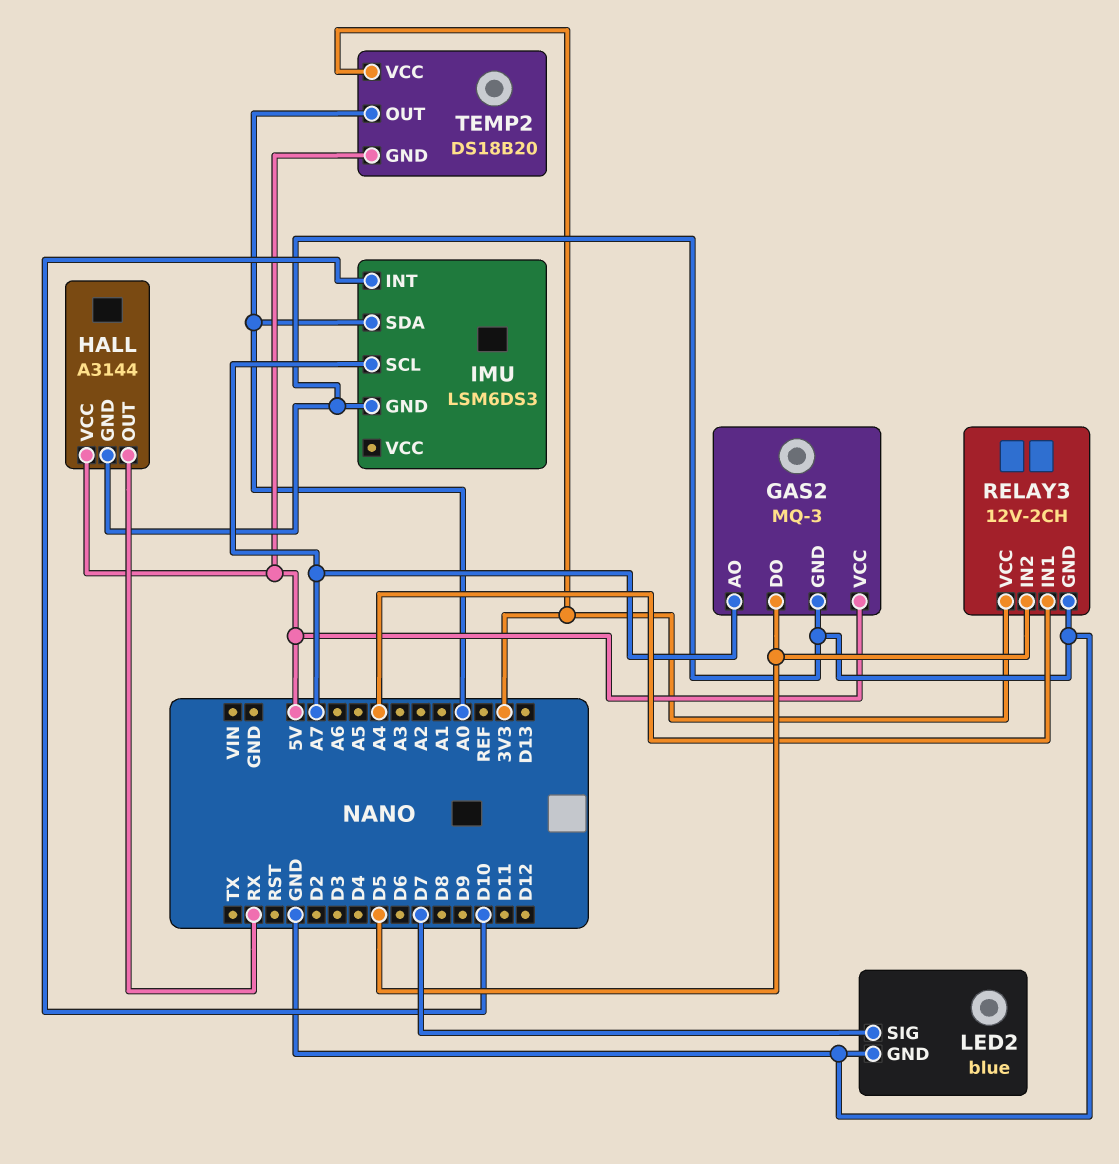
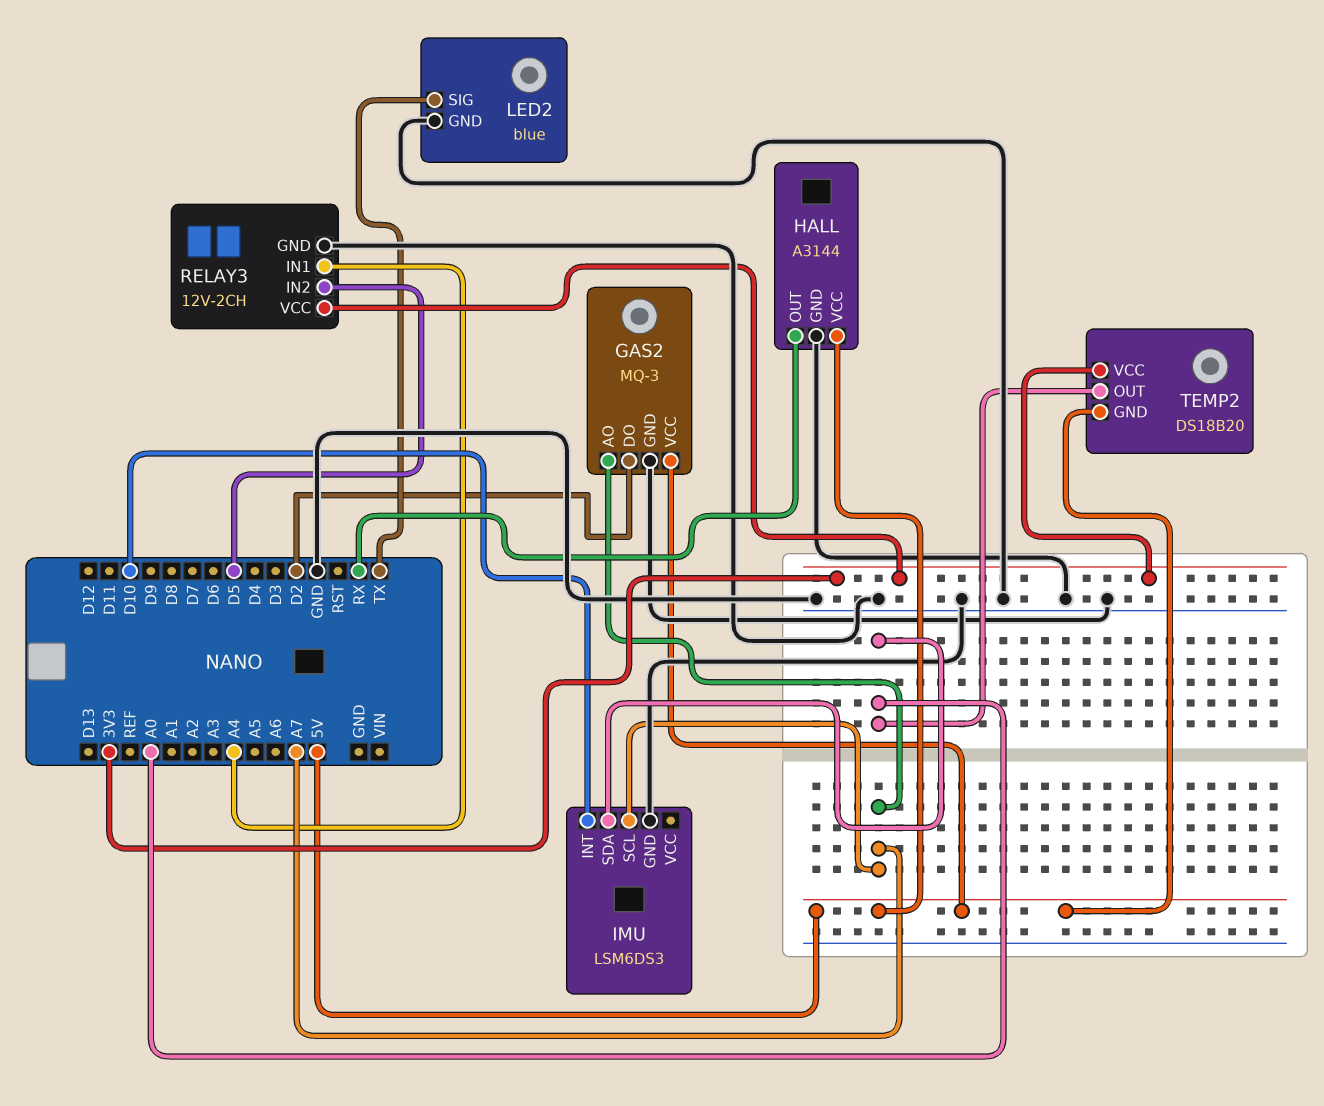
GAS2 pin DO: D5 -> D2
LED2 pin SIG: D7 -> TX

